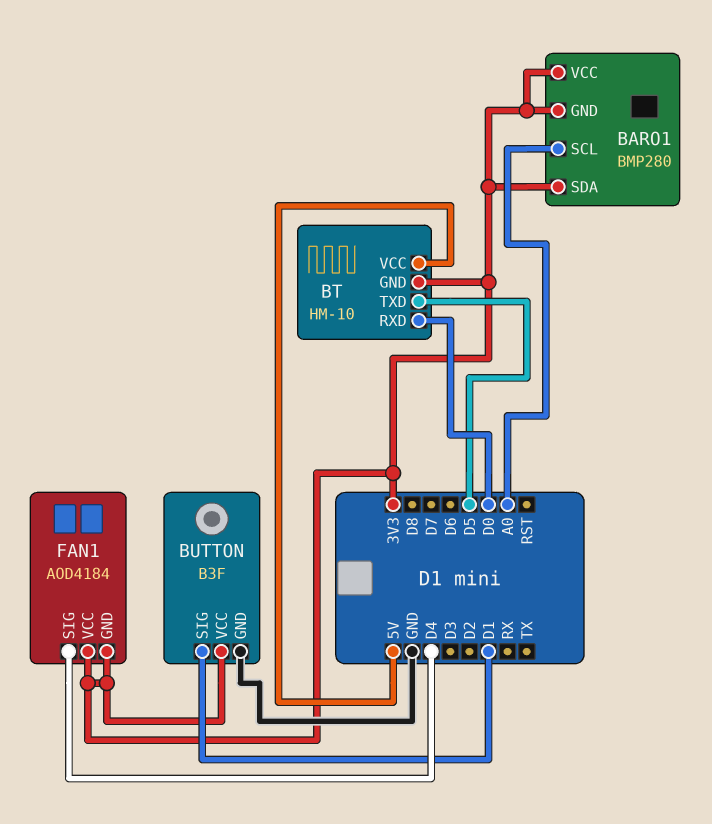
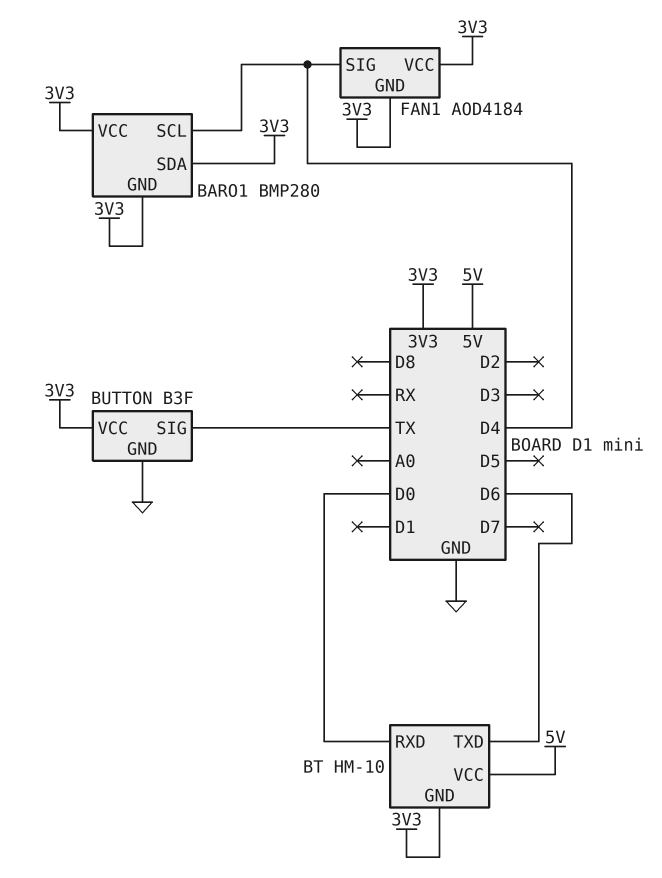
BARO1 pin SCL: A0 -> D4
BT pin TXD: D5 -> D6
BUTTON pin SIG: D1 -> TX

